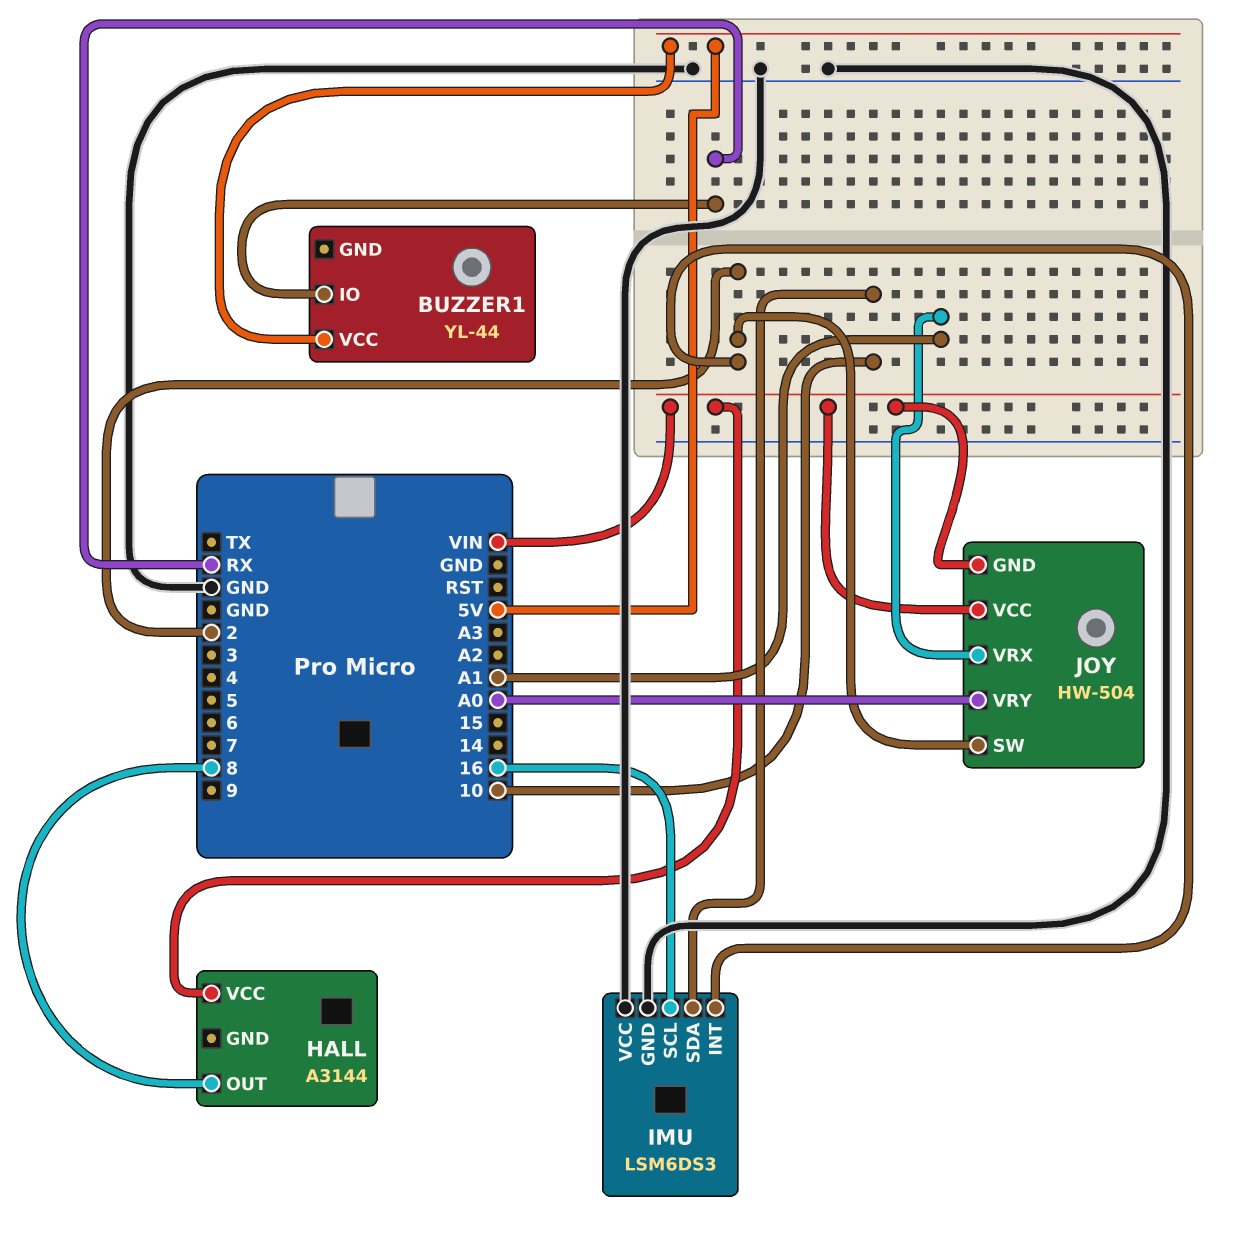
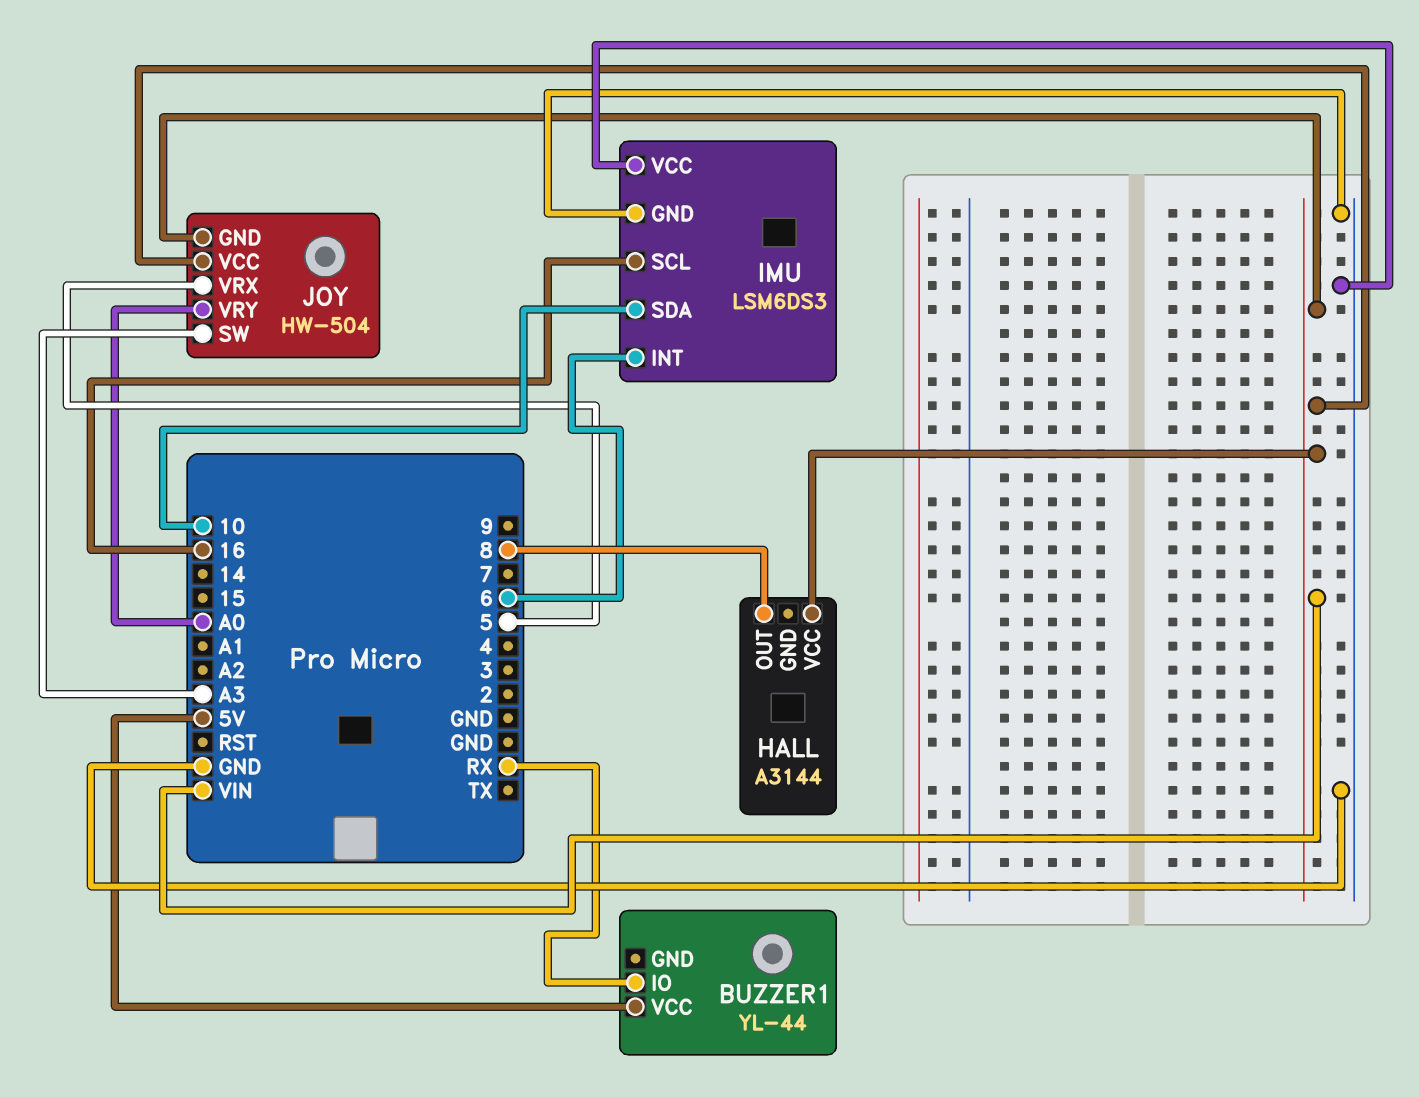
IMU pin INT: 2 -> 6
JOY pin SW: 2 -> A3
JOY pin VRX: A1 -> 5

